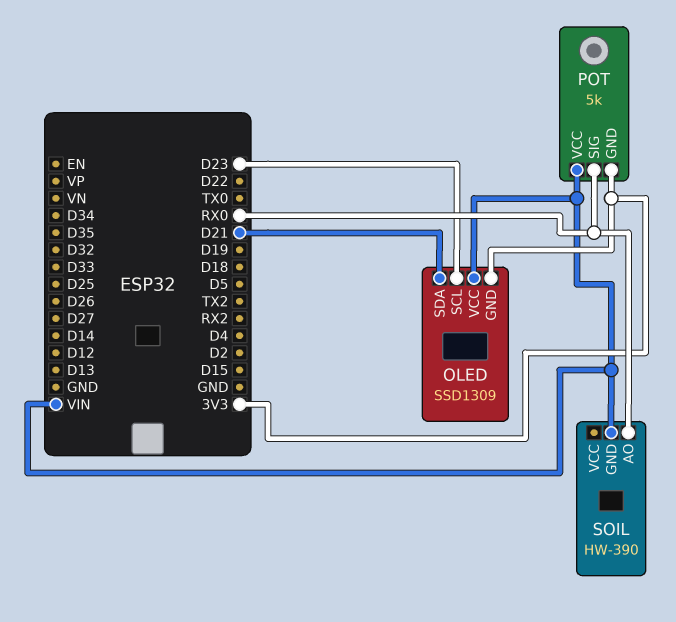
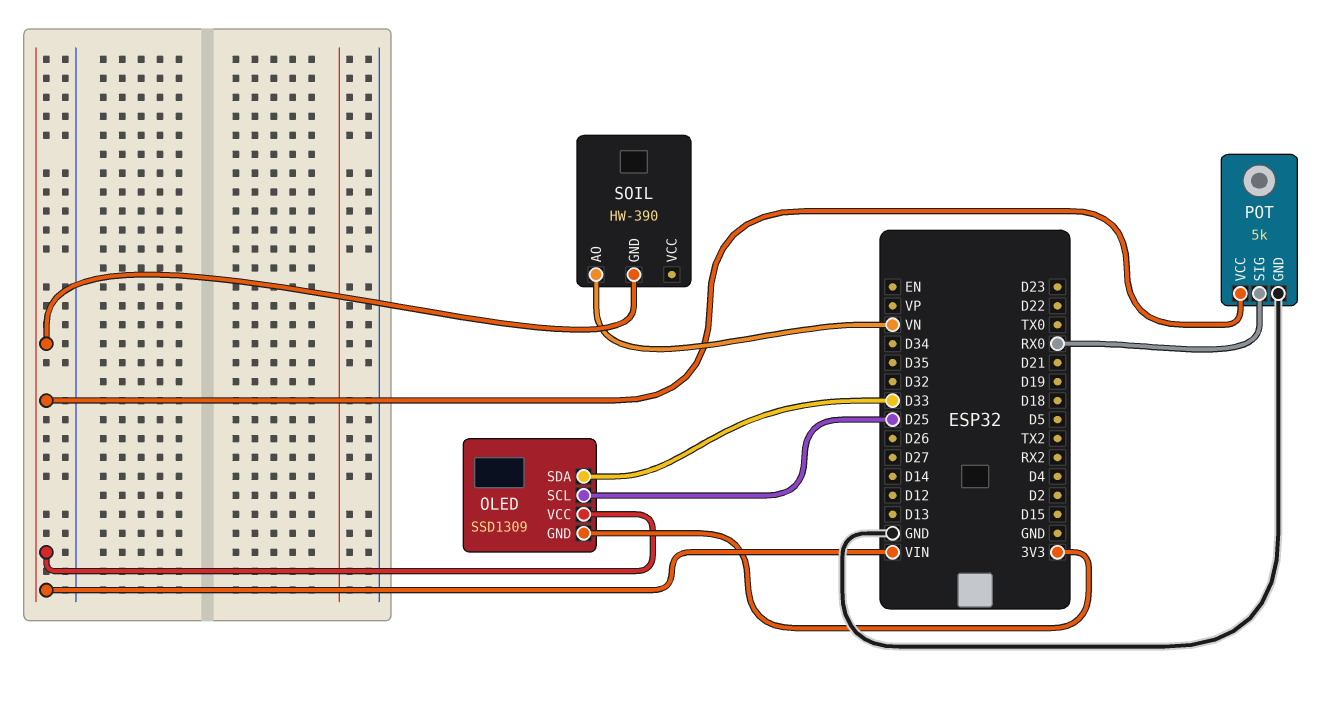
OLED pin SCL: D23 -> D25
OLED pin SDA: D21 -> D33
POT pin GND: 3V3 -> GND
SOIL pin AO: RX0 -> VN

